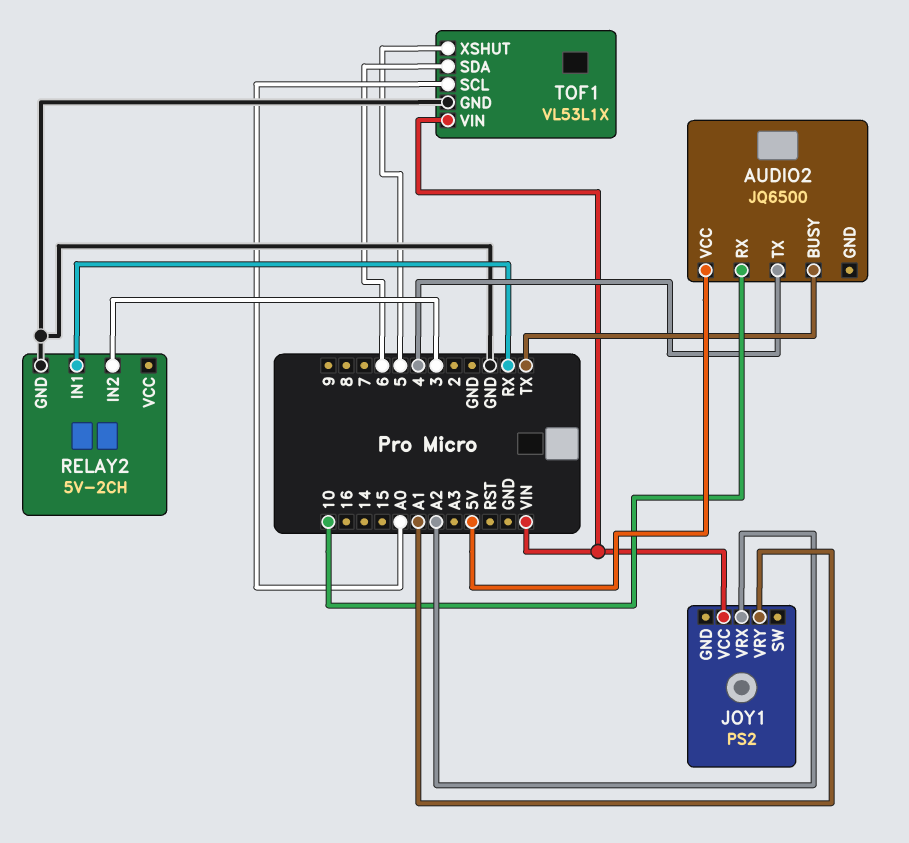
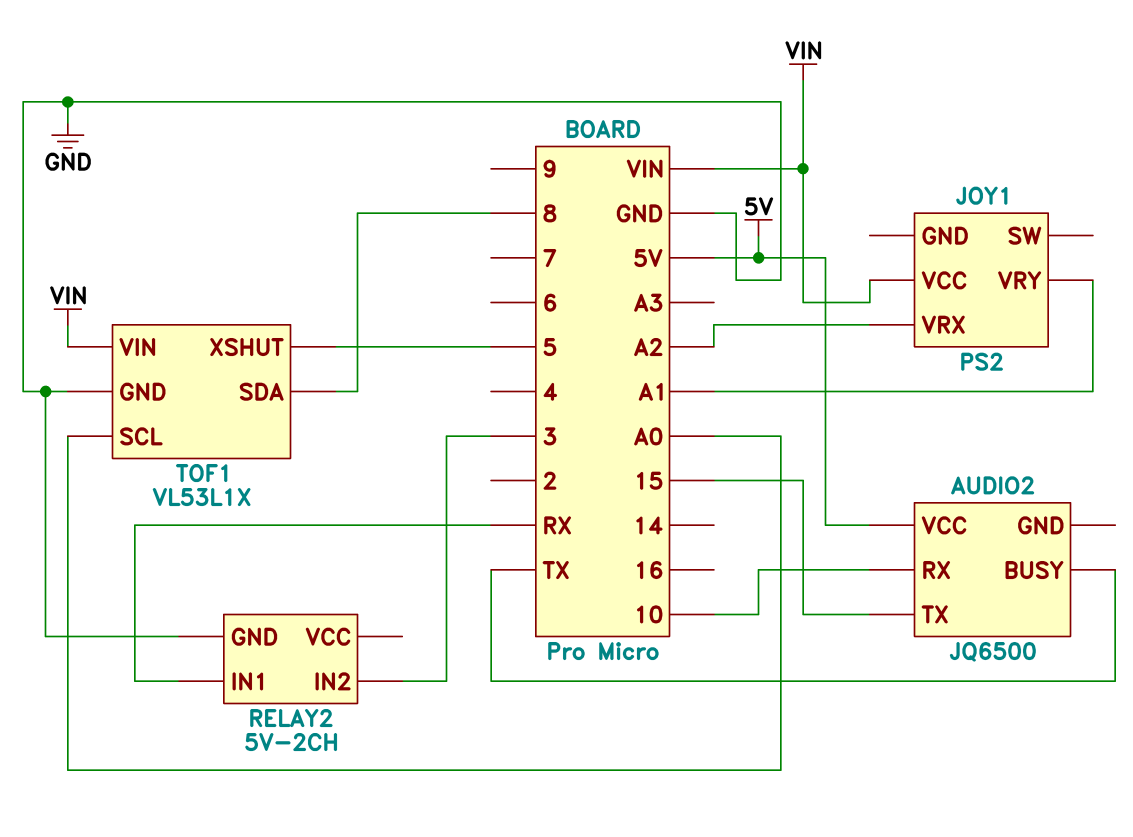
AUDIO2 pin TX: 4 -> 15
TOF1 pin SDA: 6 -> 8

